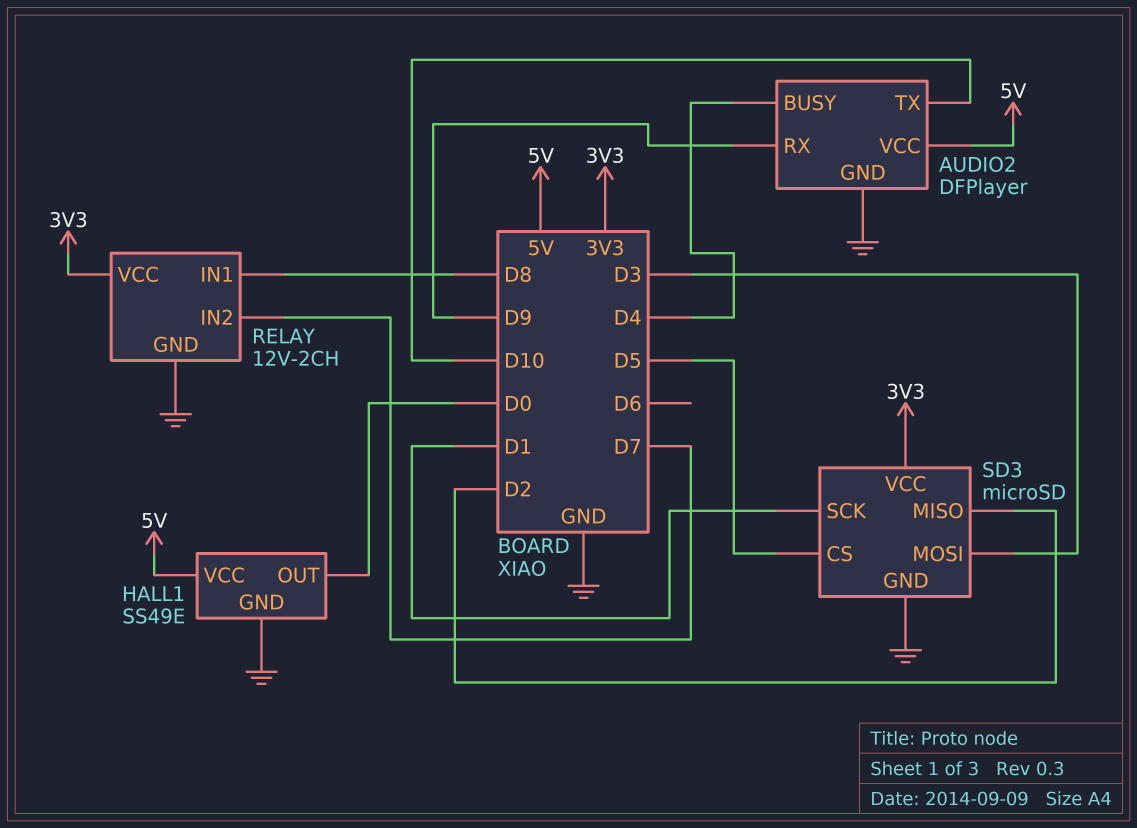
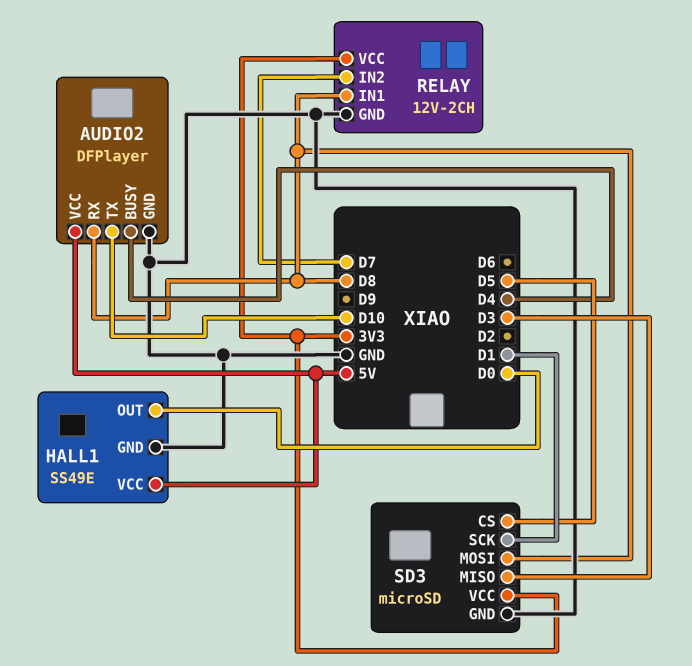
AUDIO2 pin RX: D9 -> D8
SD3 pin MISO: D2 -> D3
SD3 pin MOSI: D3 -> D8

